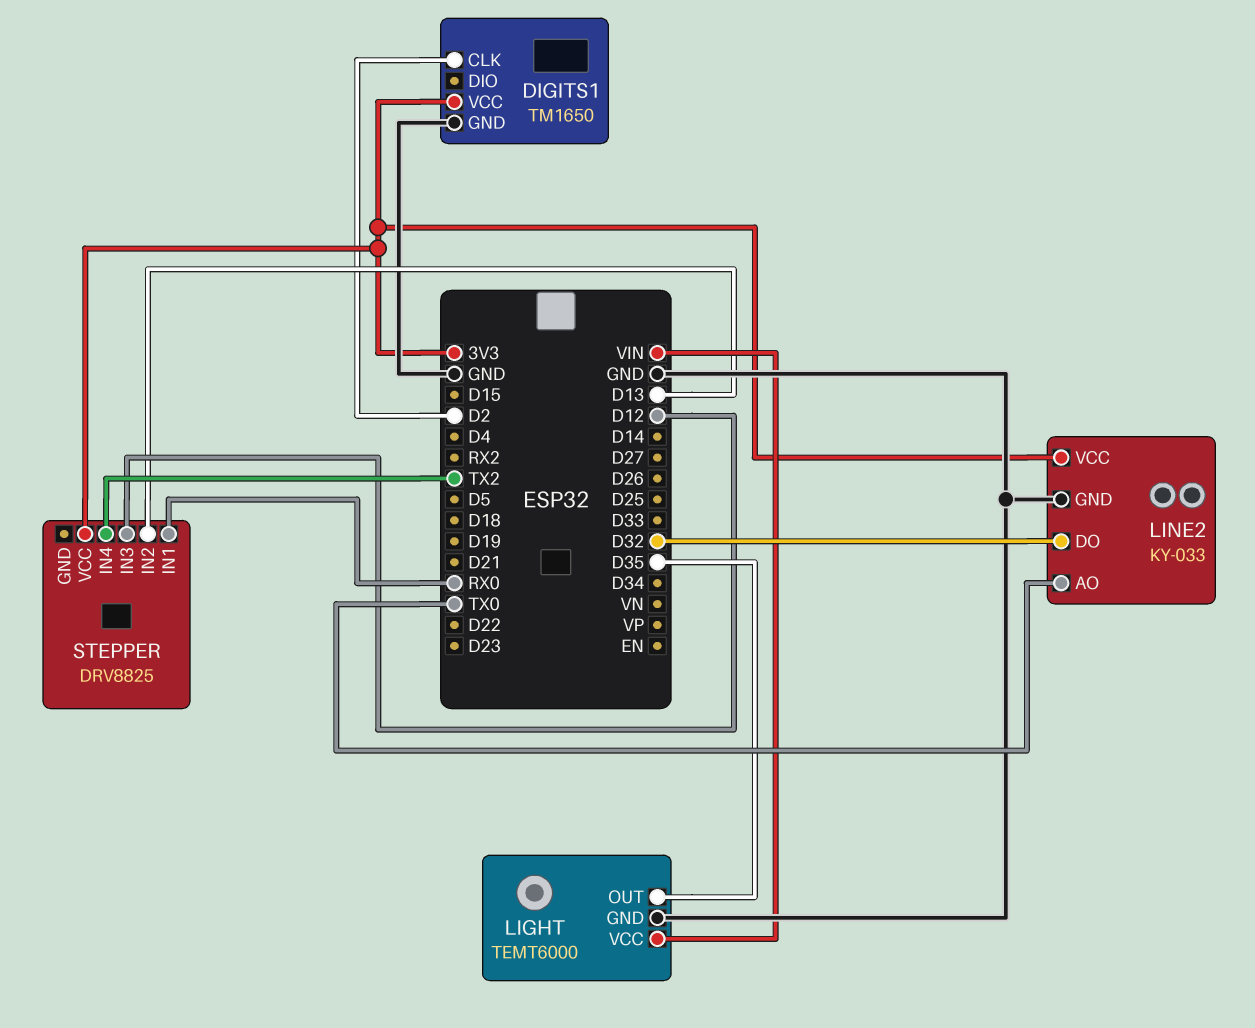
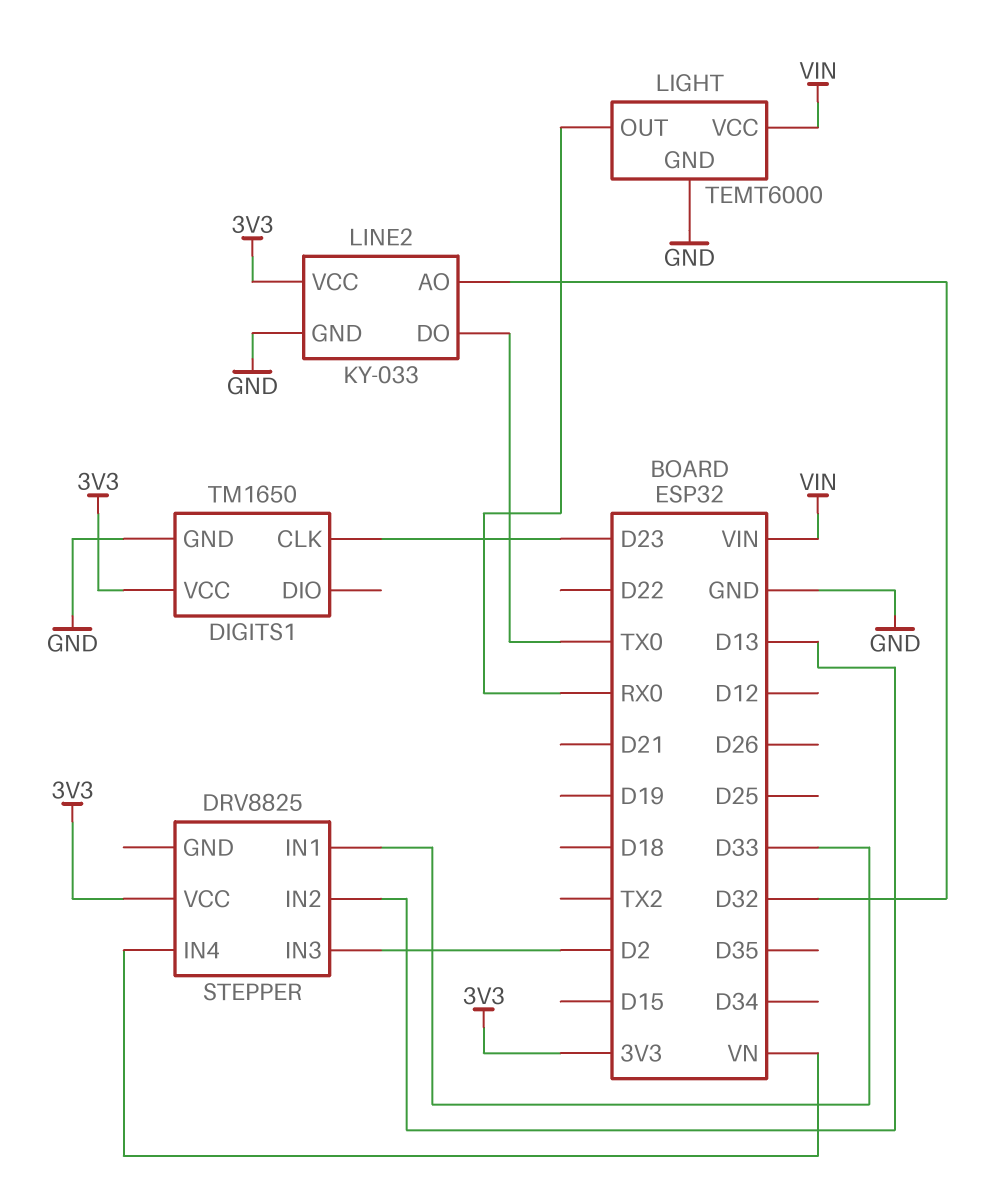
DIGITS1 pin CLK: D2 -> D23
LIGHT pin OUT: D35 -> RX0
LINE2 pin AO: TX0 -> D32
LINE2 pin DO: D32 -> TX0
STEPPER pin IN1: RX0 -> D33
STEPPER pin IN3: D12 -> D2
STEPPER pin IN4: TX2 -> VN

